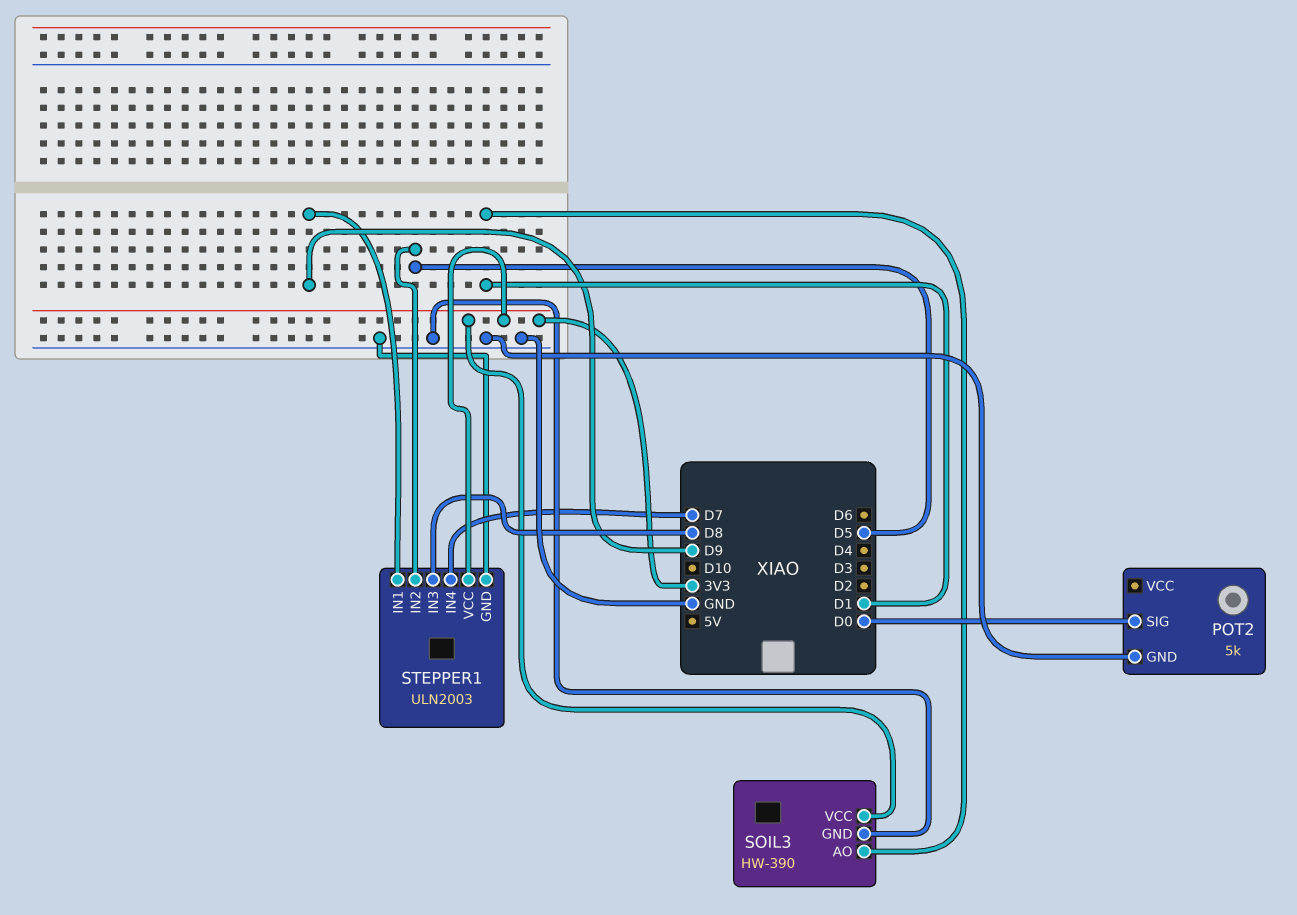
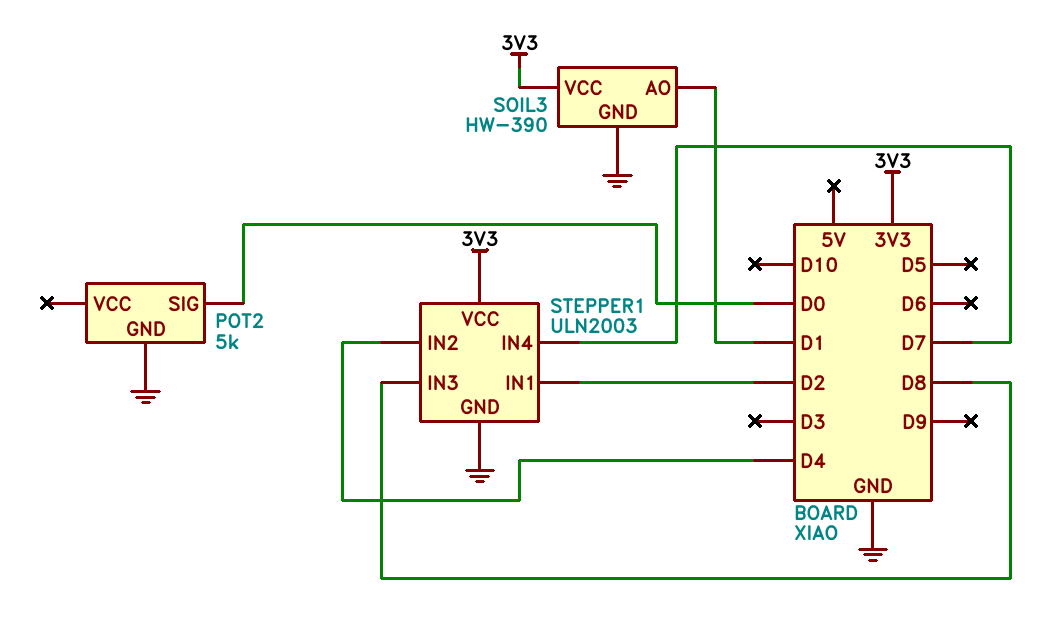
STEPPER1 pin IN1: D9 -> D2
STEPPER1 pin IN2: D5 -> D4

